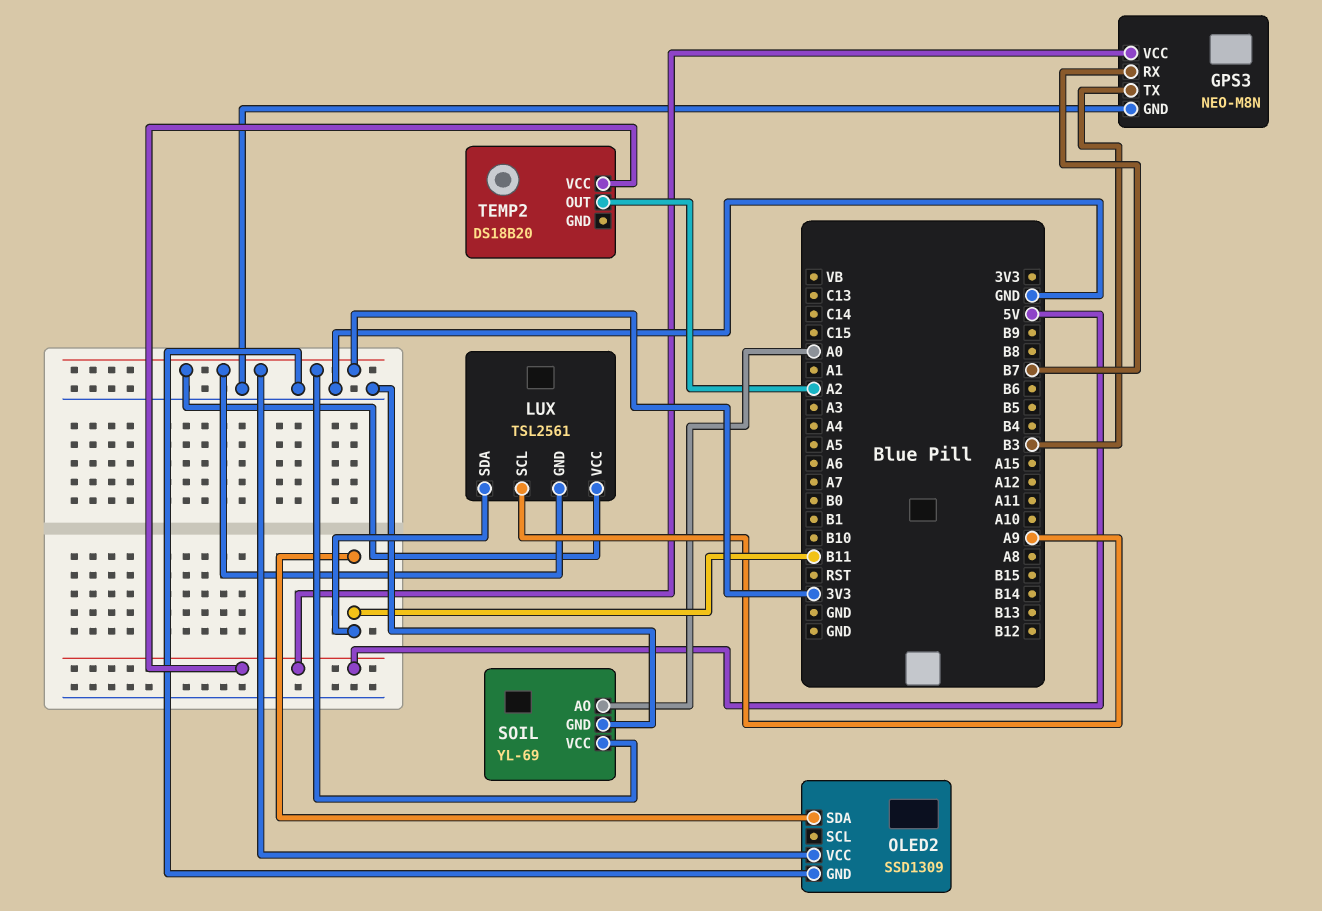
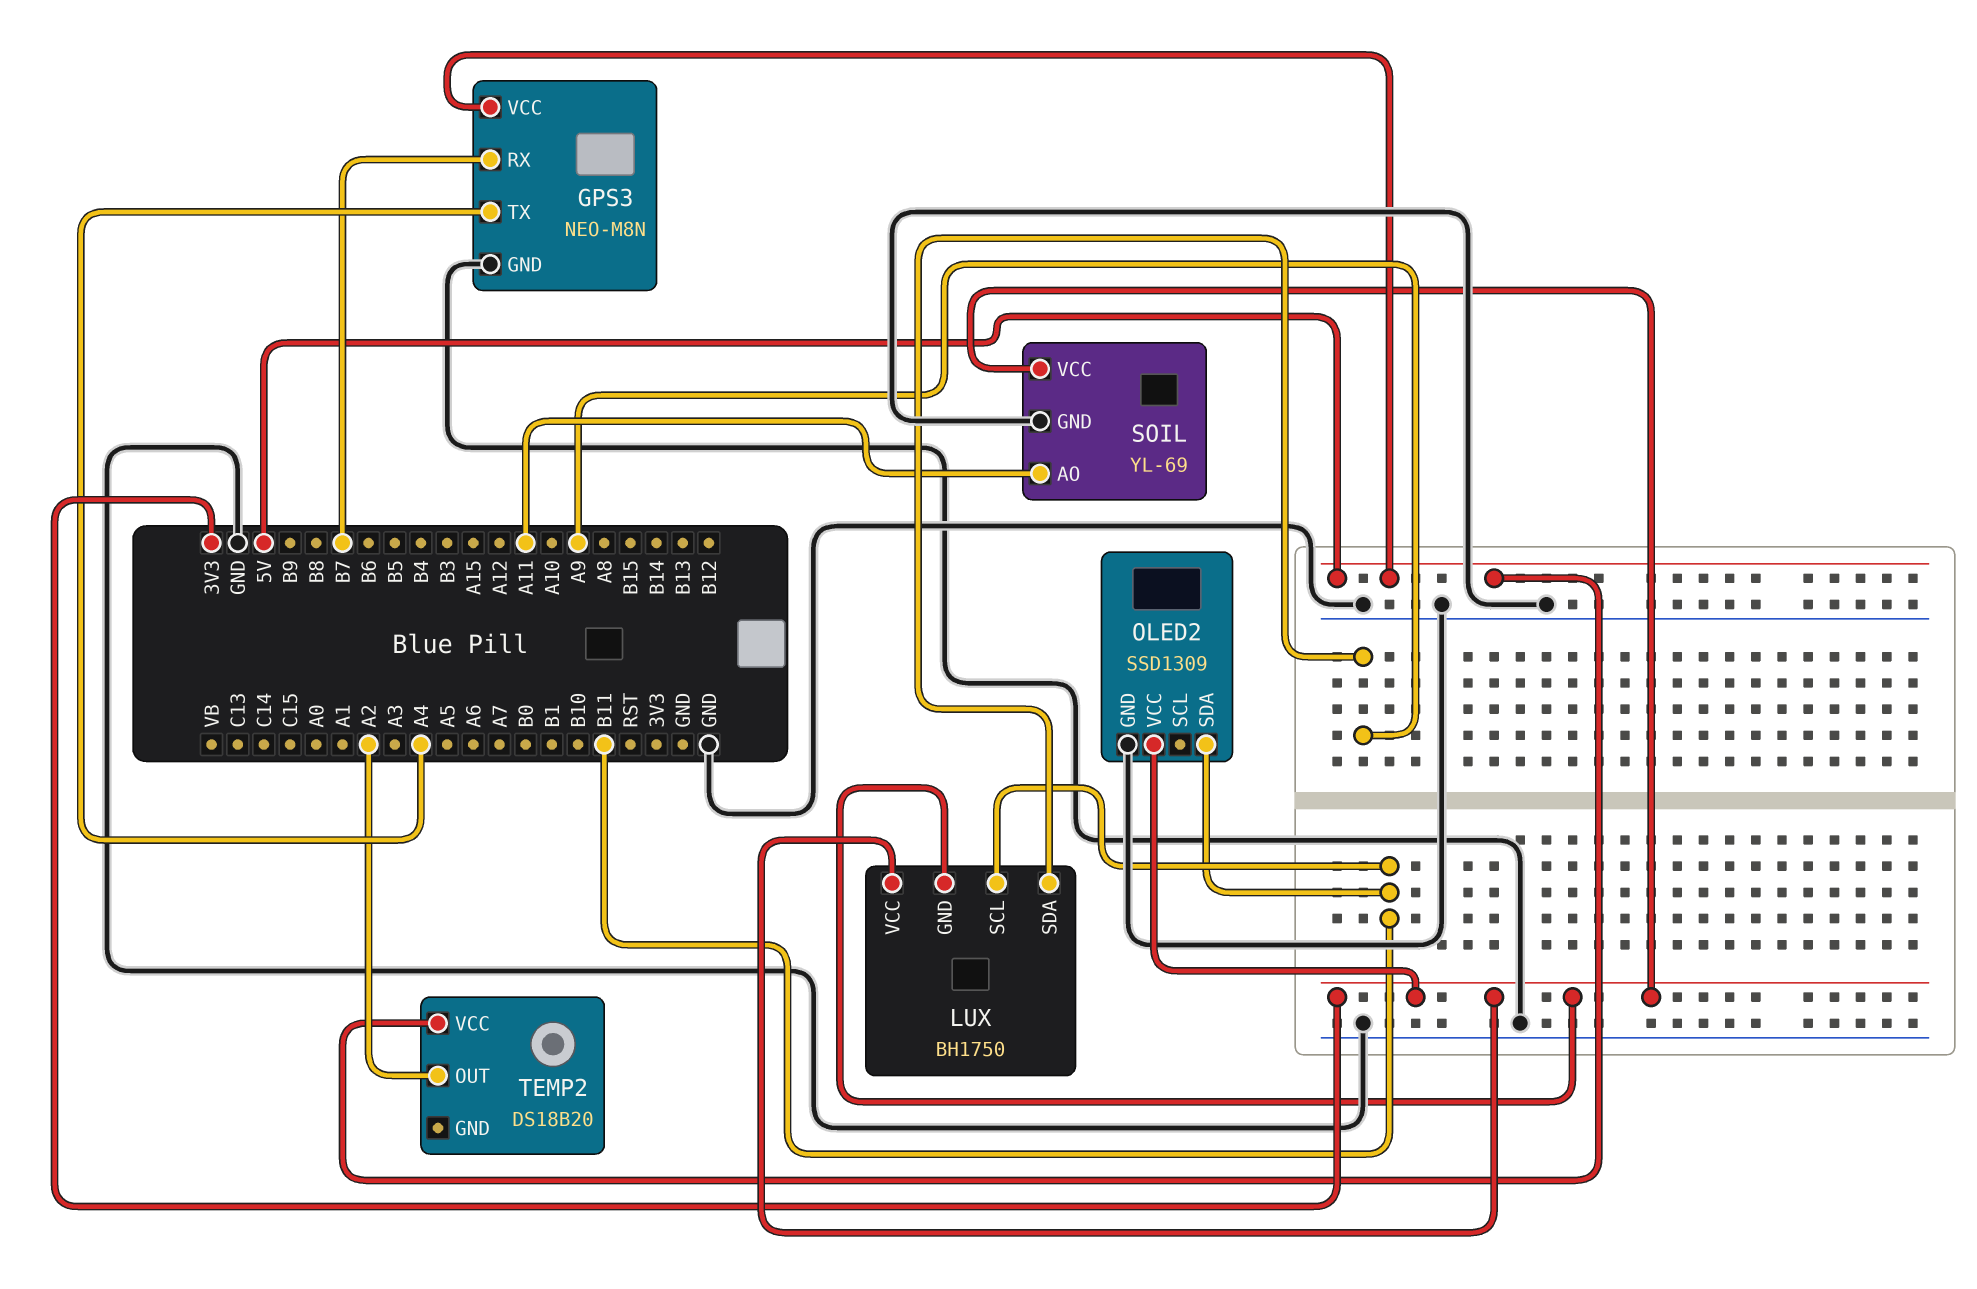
GPS3 pin TX: B3 -> A4
LUX: TSL2561 -> BH1750
LUX pin SCL: A9 -> B11
LUX pin SDA: B11 -> A9
SOIL pin AO: A0 -> A11

